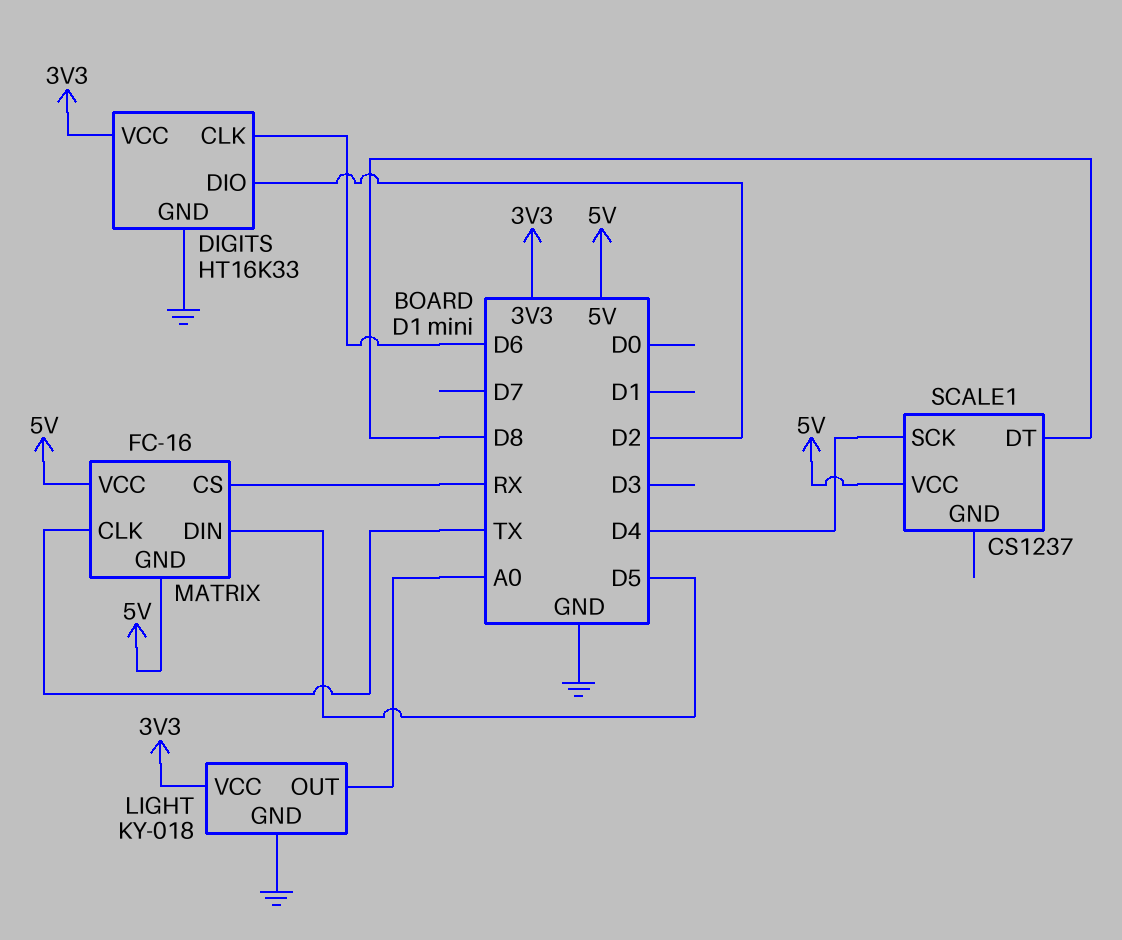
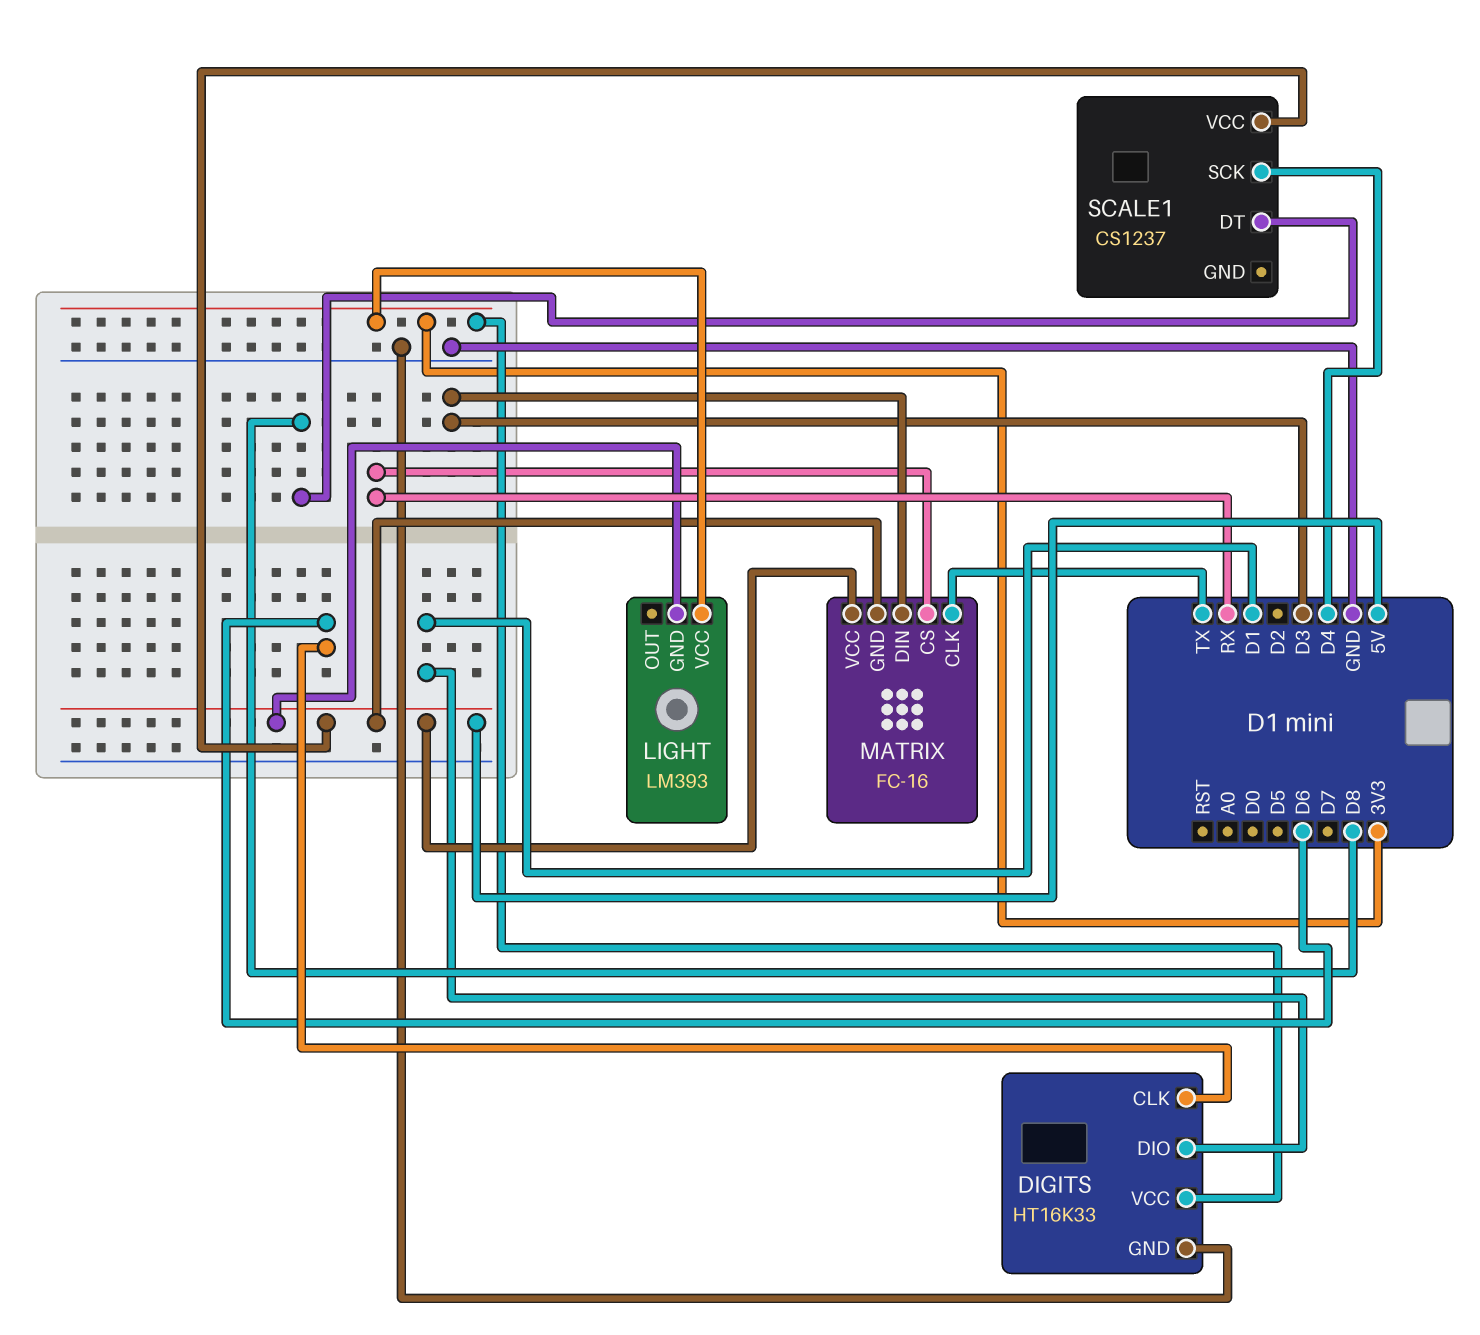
DIGITS pin DIO: D2 -> D1
LIGHT: KY-018 -> LM393
LIGHT pin GND: GND -> 5V
LIGHT pin OUT: A0 -> none
MATRIX pin DIN: D5 -> D3

